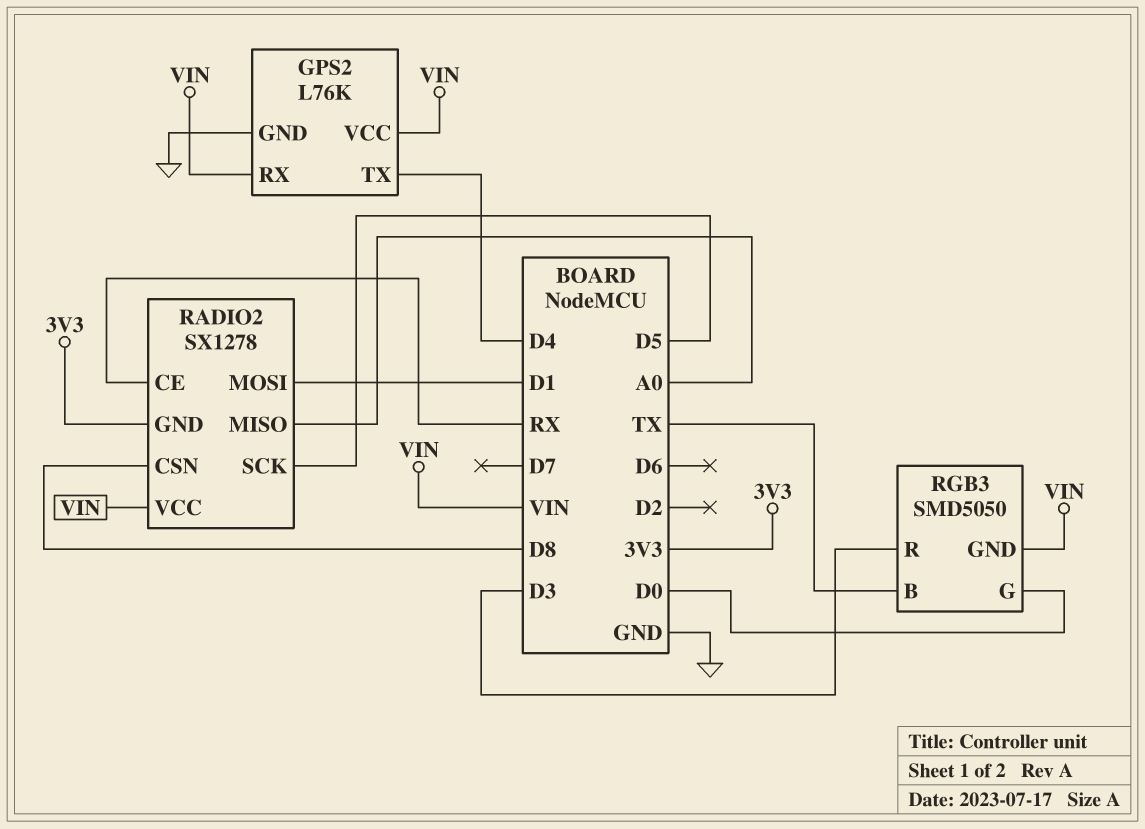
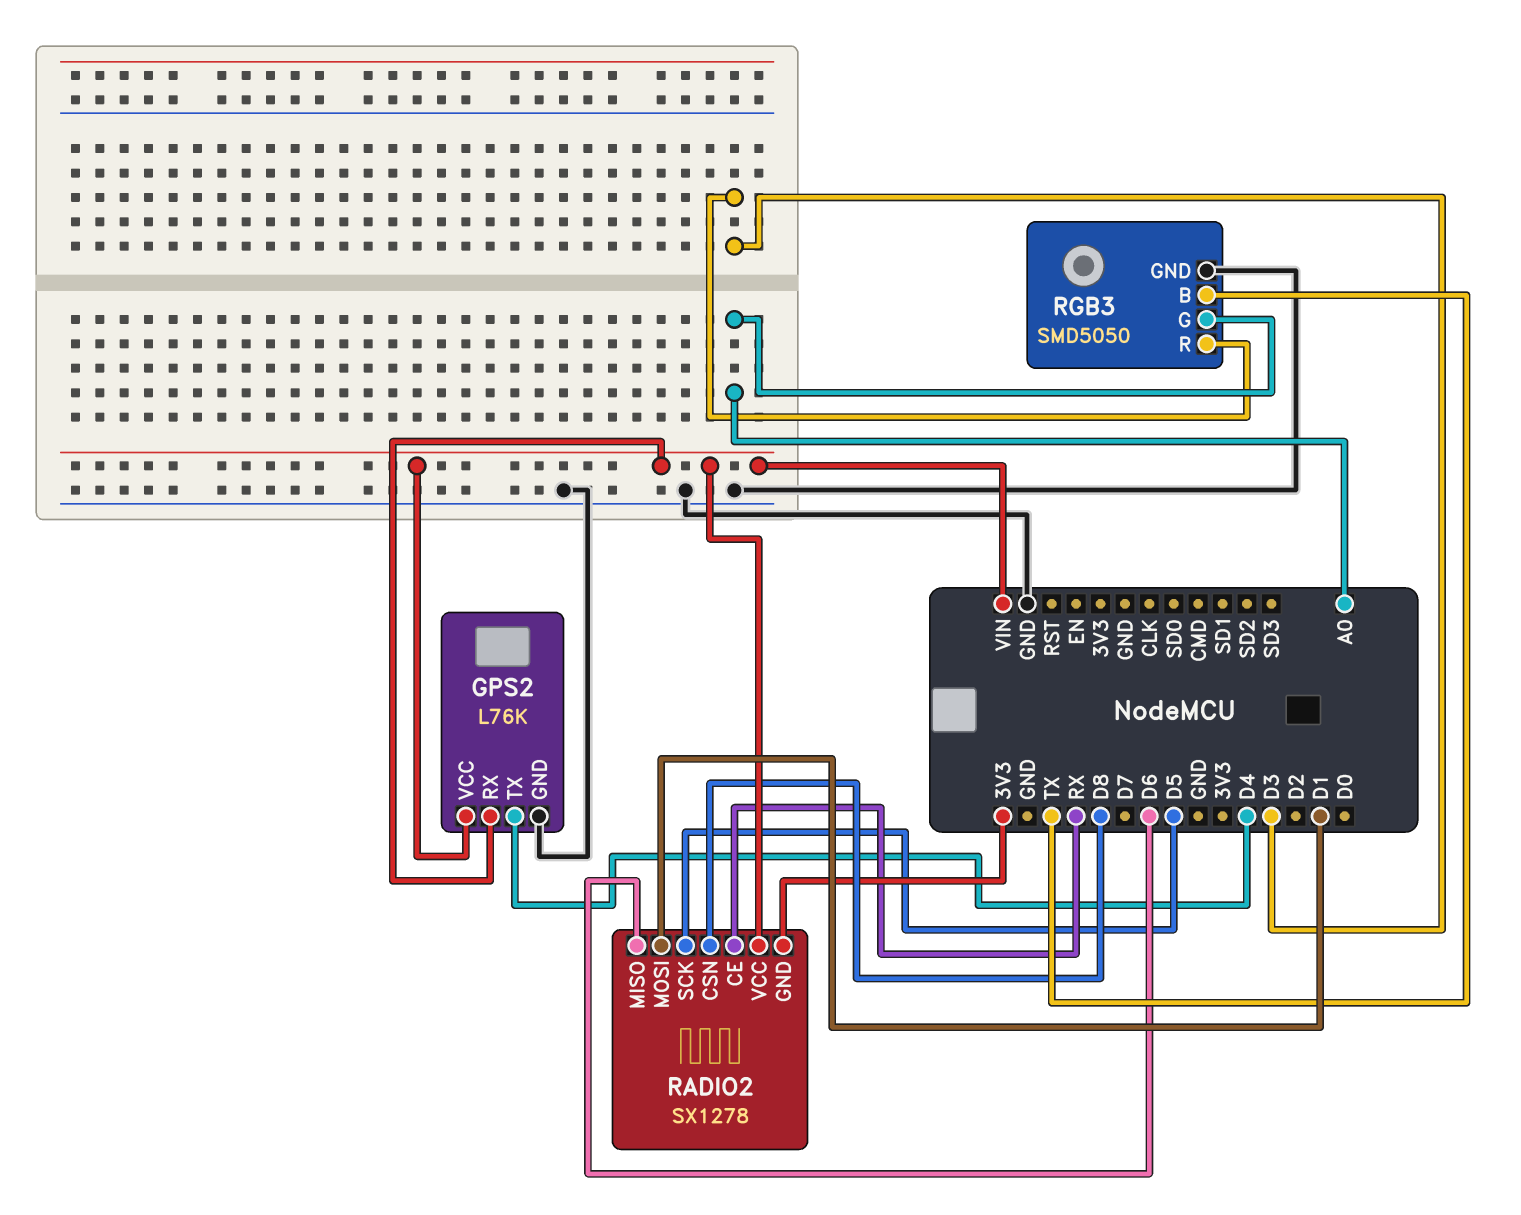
RADIO2 pin MISO: A0 -> D6
RGB3 pin G: D0 -> A0
RGB3 pin GND: VIN -> GND

